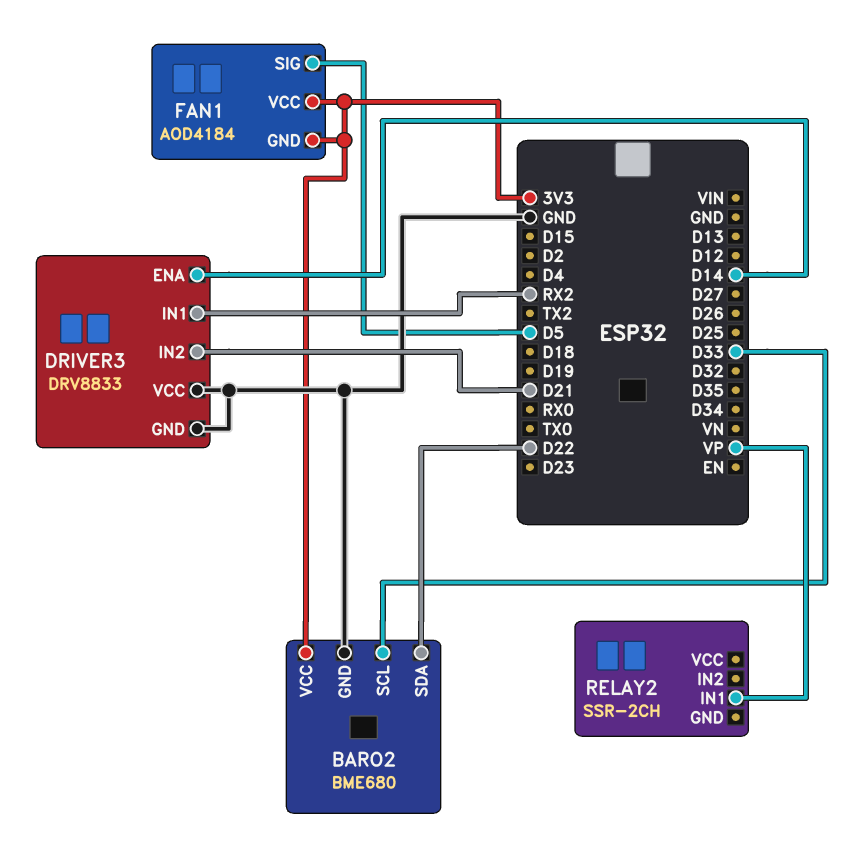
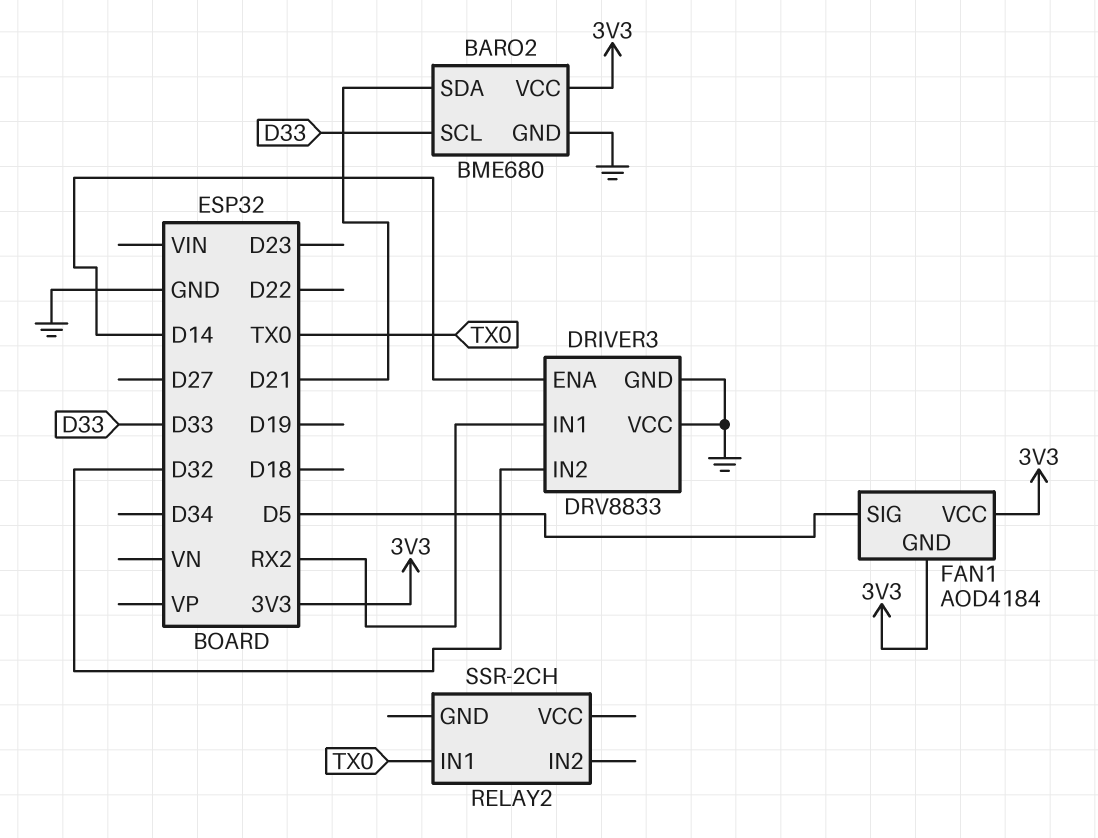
BARO2 pin SDA: D22 -> D21
DRIVER3 pin IN2: D21 -> D32
RELAY2 pin IN1: VP -> TX0

